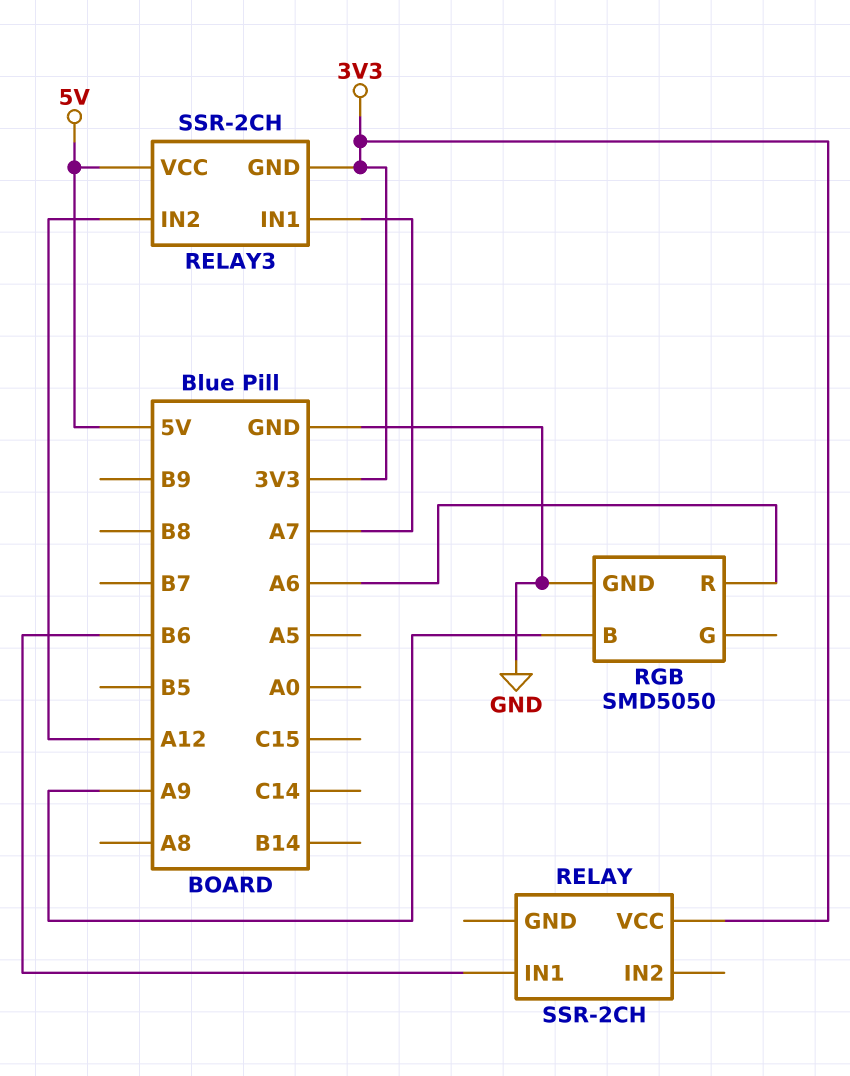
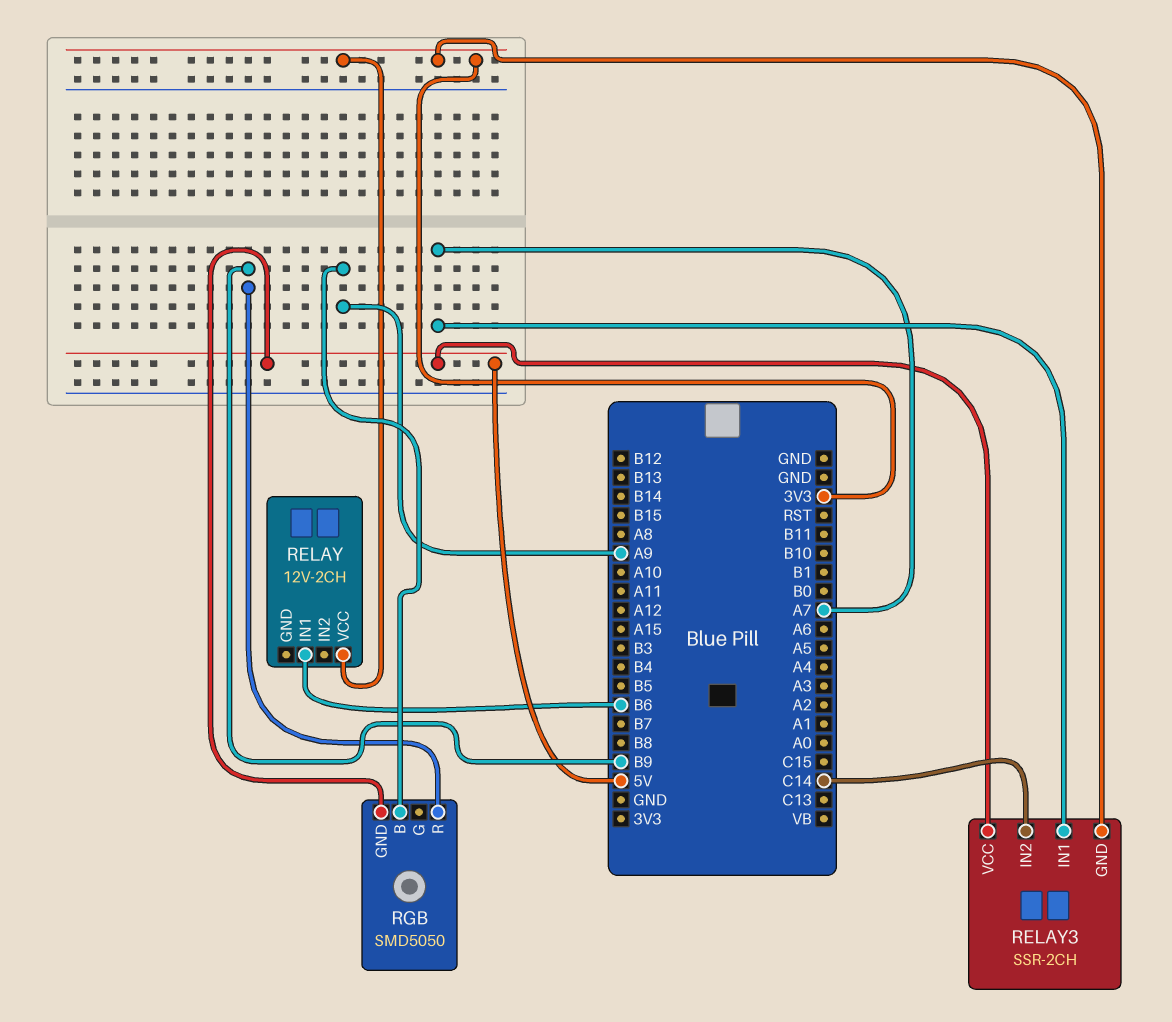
RELAY: SSR-2CH -> 12V-2CH
RELAY3 pin IN2: A12 -> C14
RGB pin GND: GND -> 5V
RGB pin R: A6 -> B9

